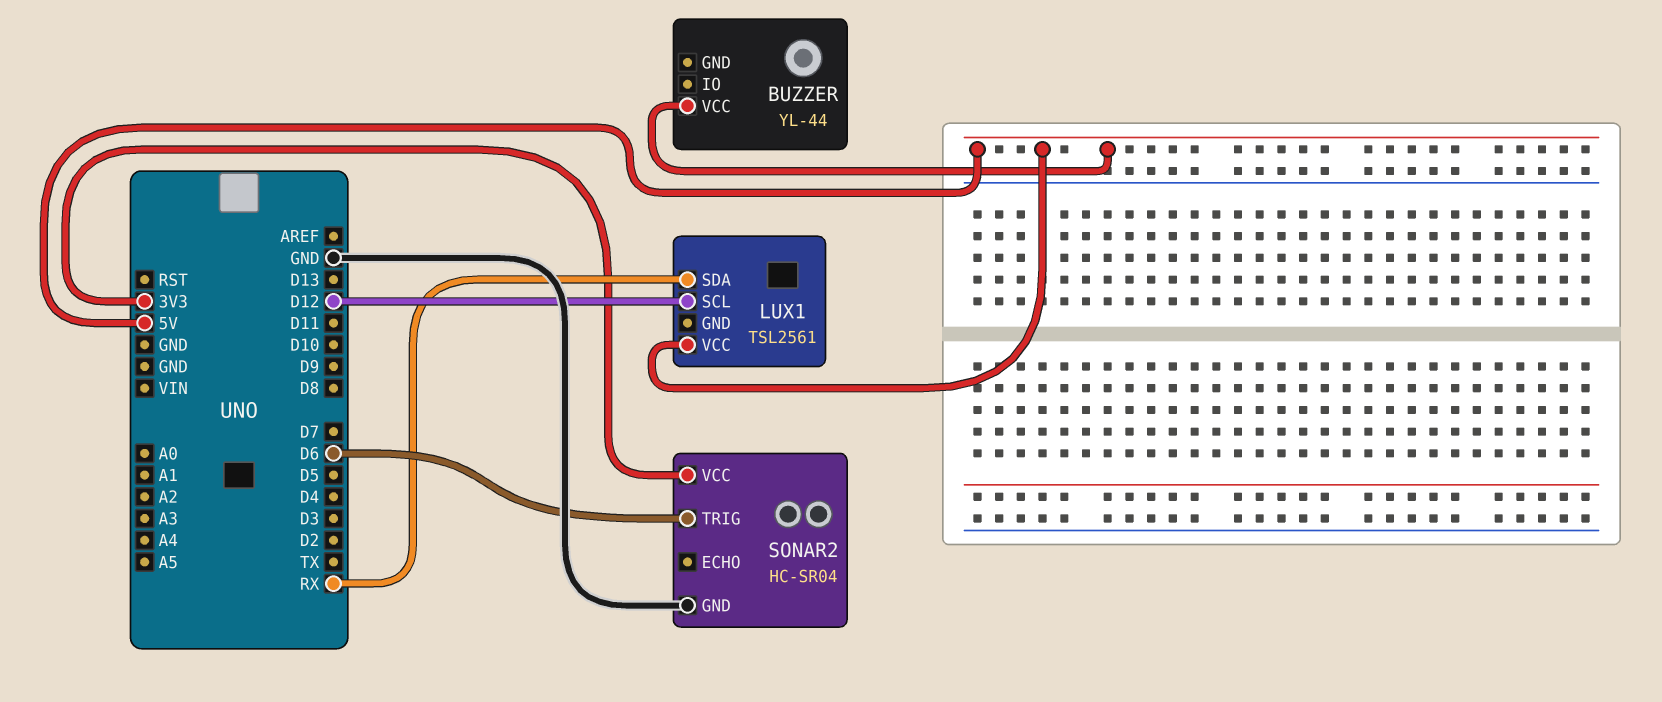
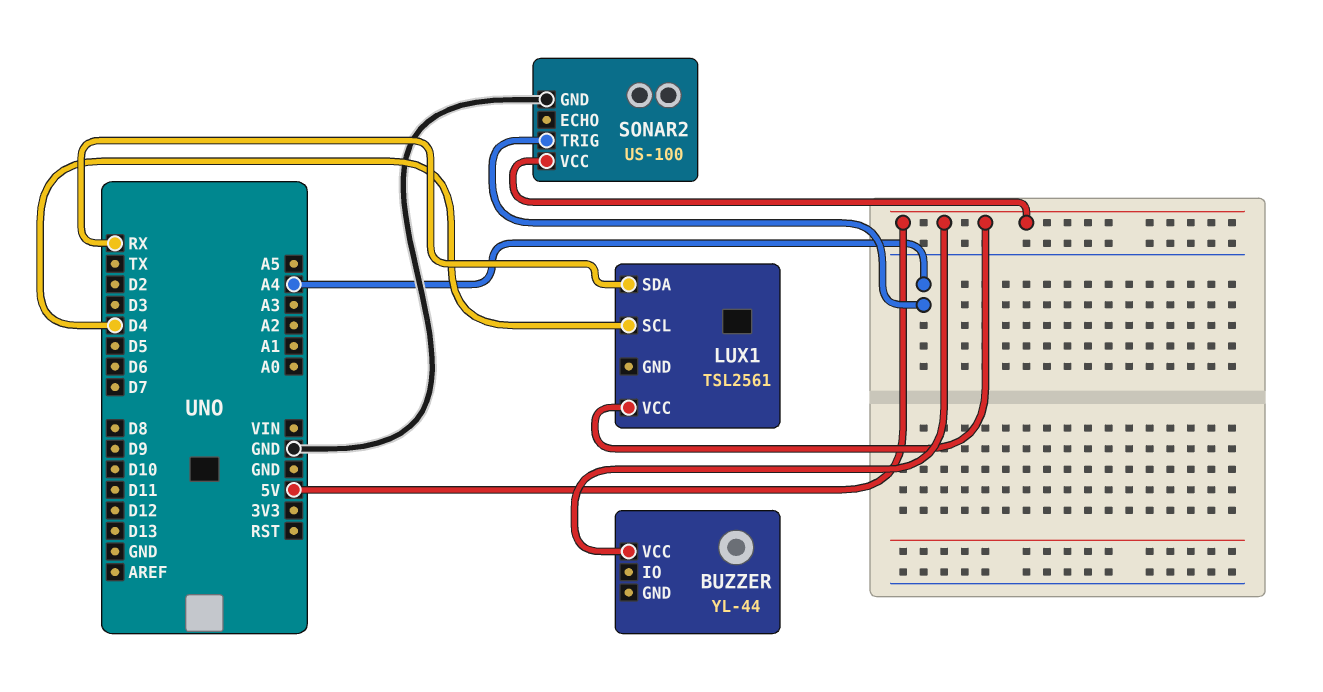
LUX1 pin SCL: D12 -> D4
SONAR2: HC-SR04 -> US-100
SONAR2 pin TRIG: D6 -> A4
SONAR2 pin VCC: 3V3 -> 5V

